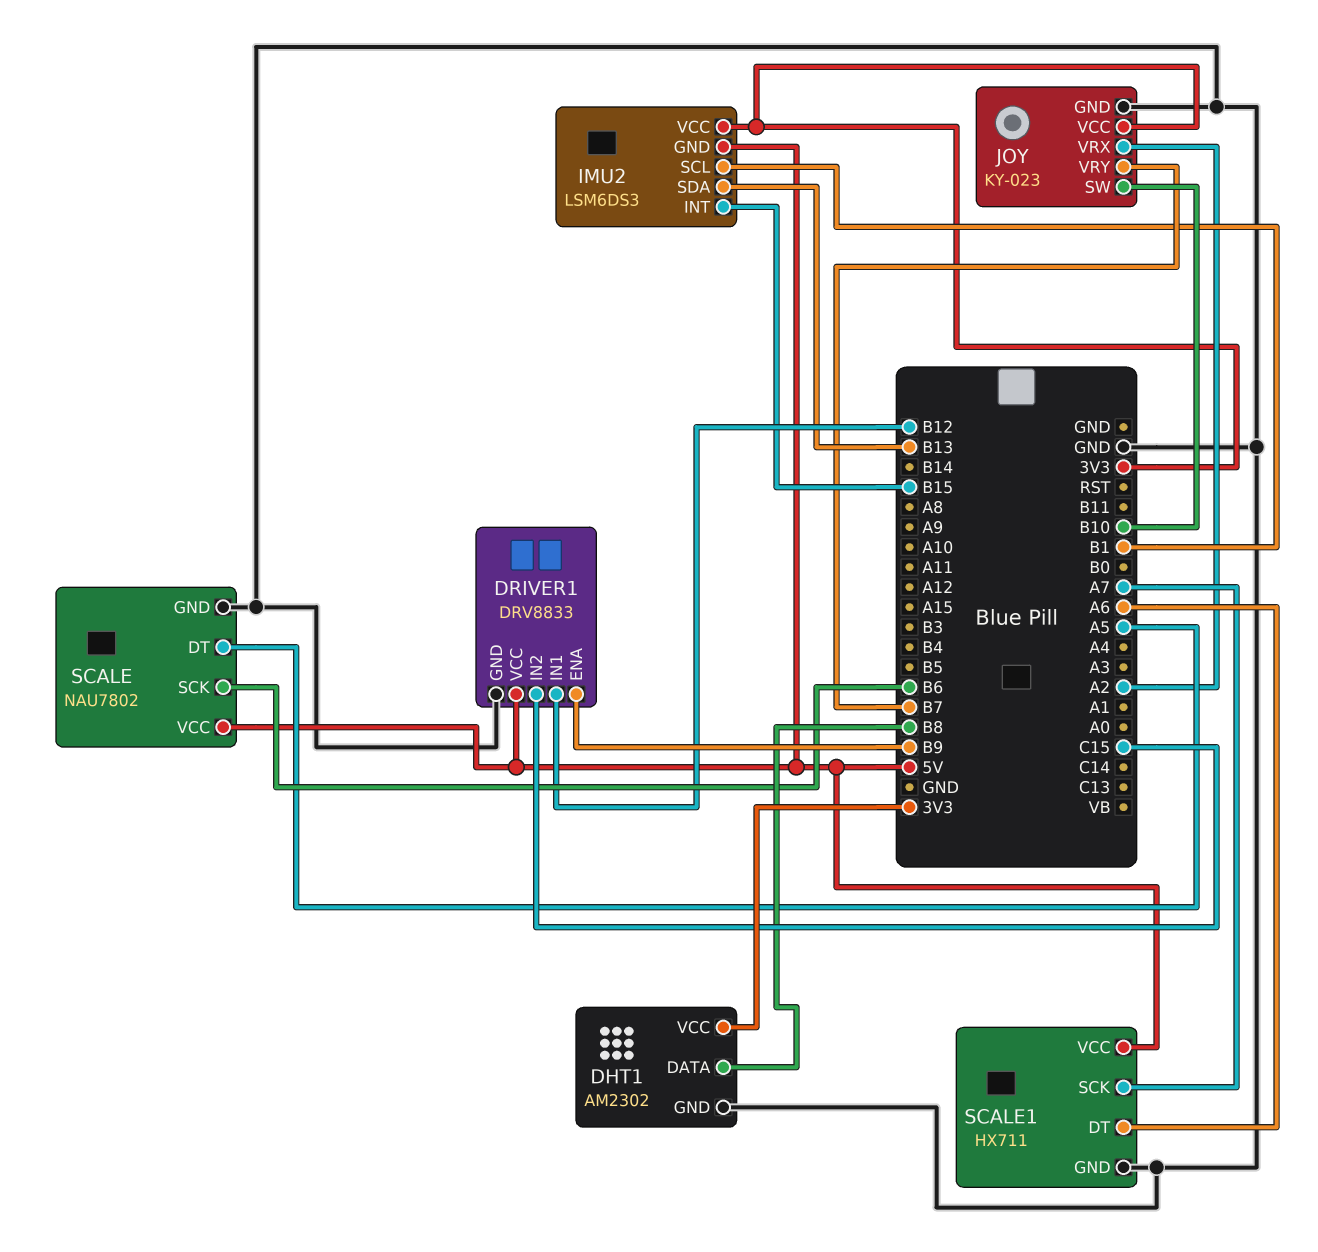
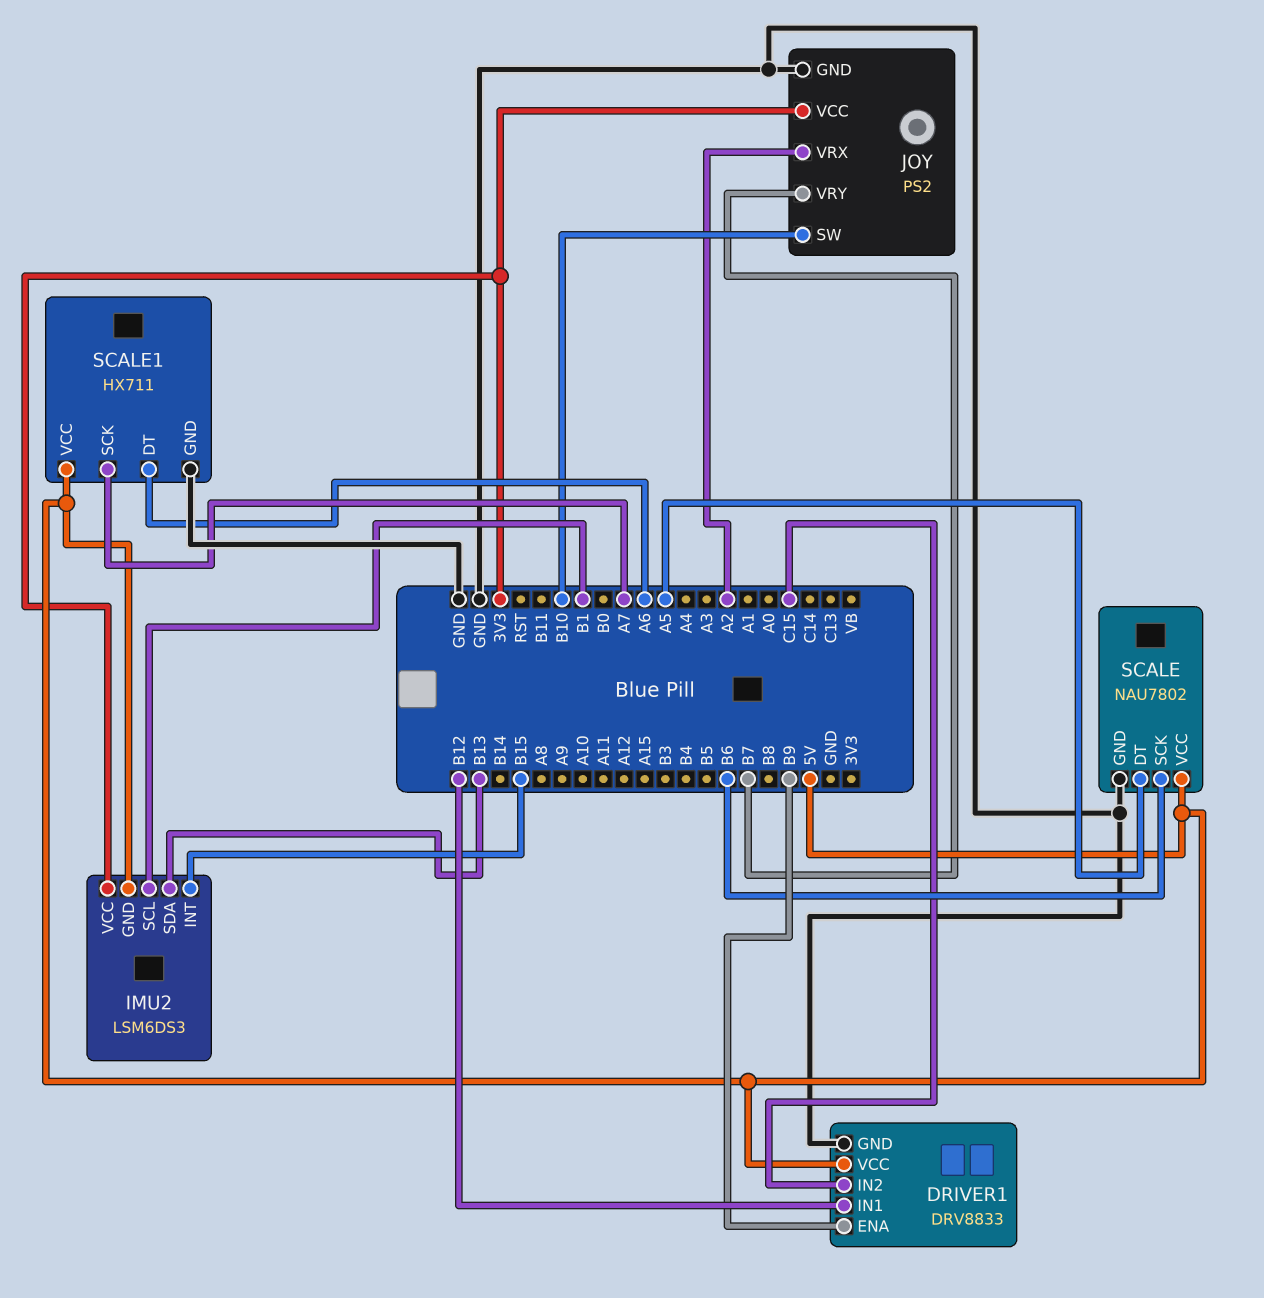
DHT1: AM2302 -> none
DHT1 pin DATA: B8 -> none
DHT1 pin GND: GND -> none
DHT1 pin VCC: 3V3 -> none
JOY: KY-023 -> PS2

